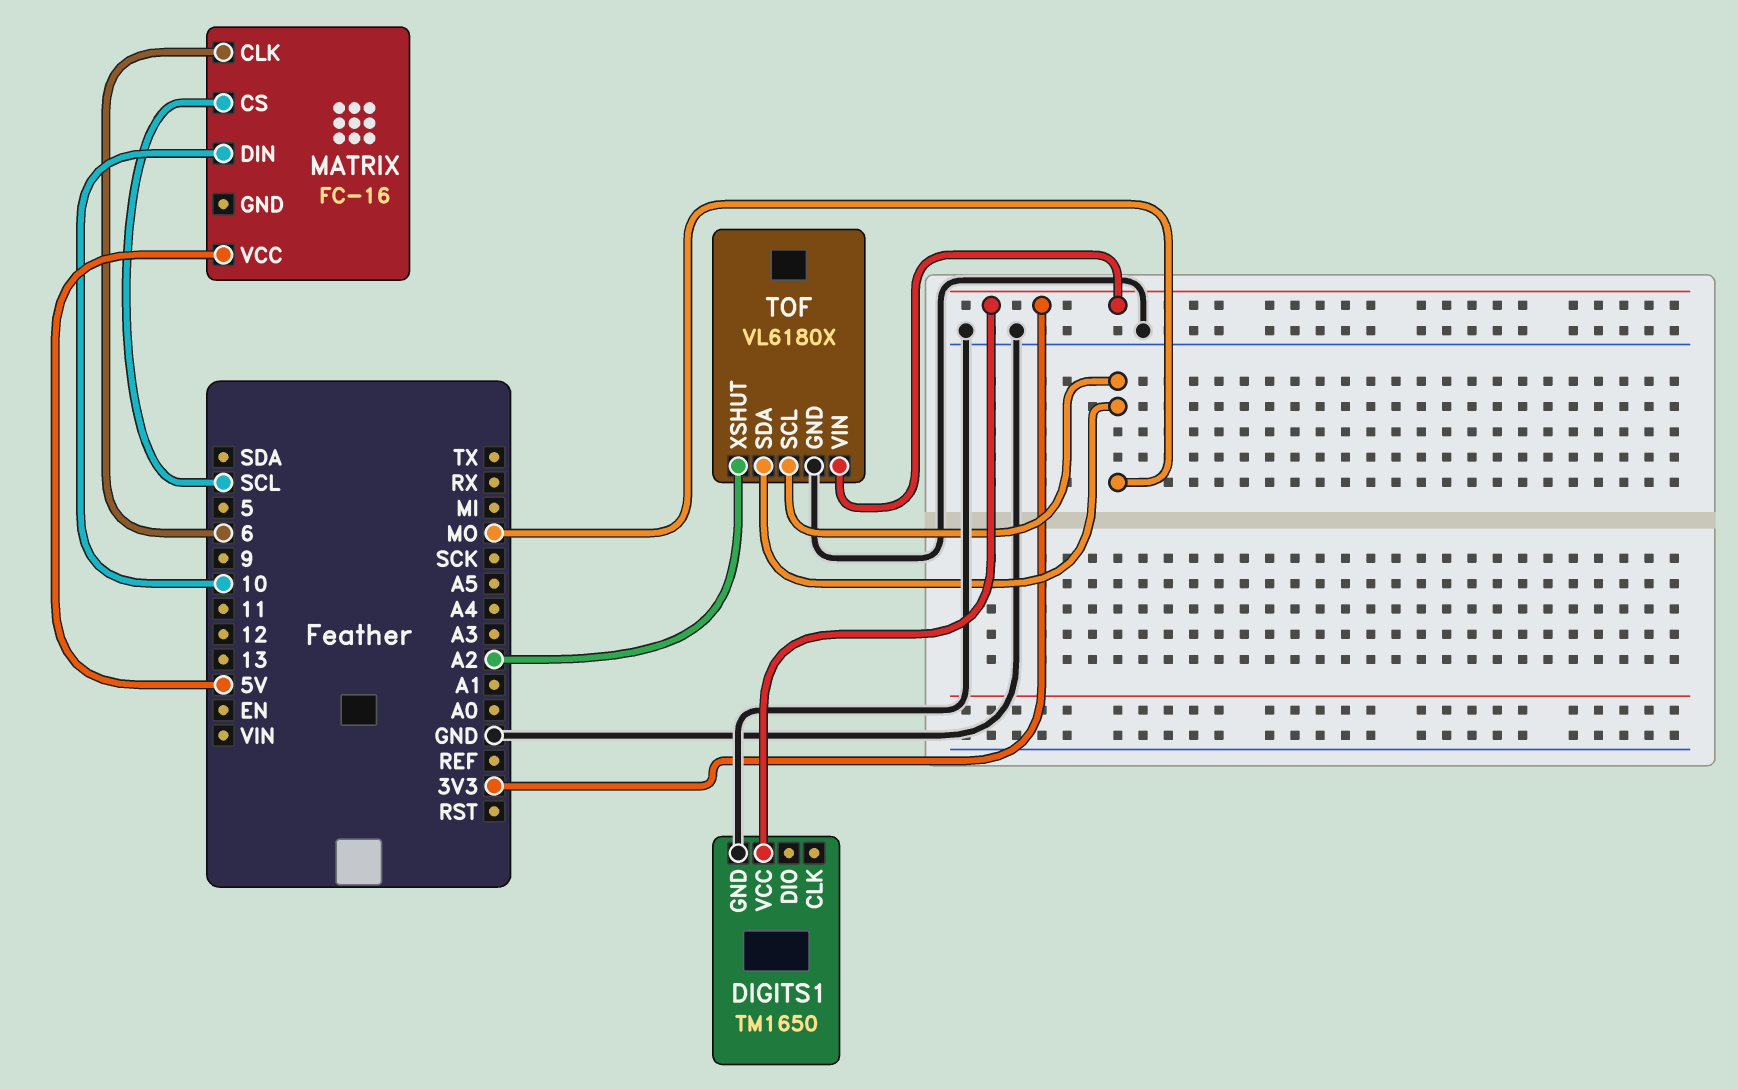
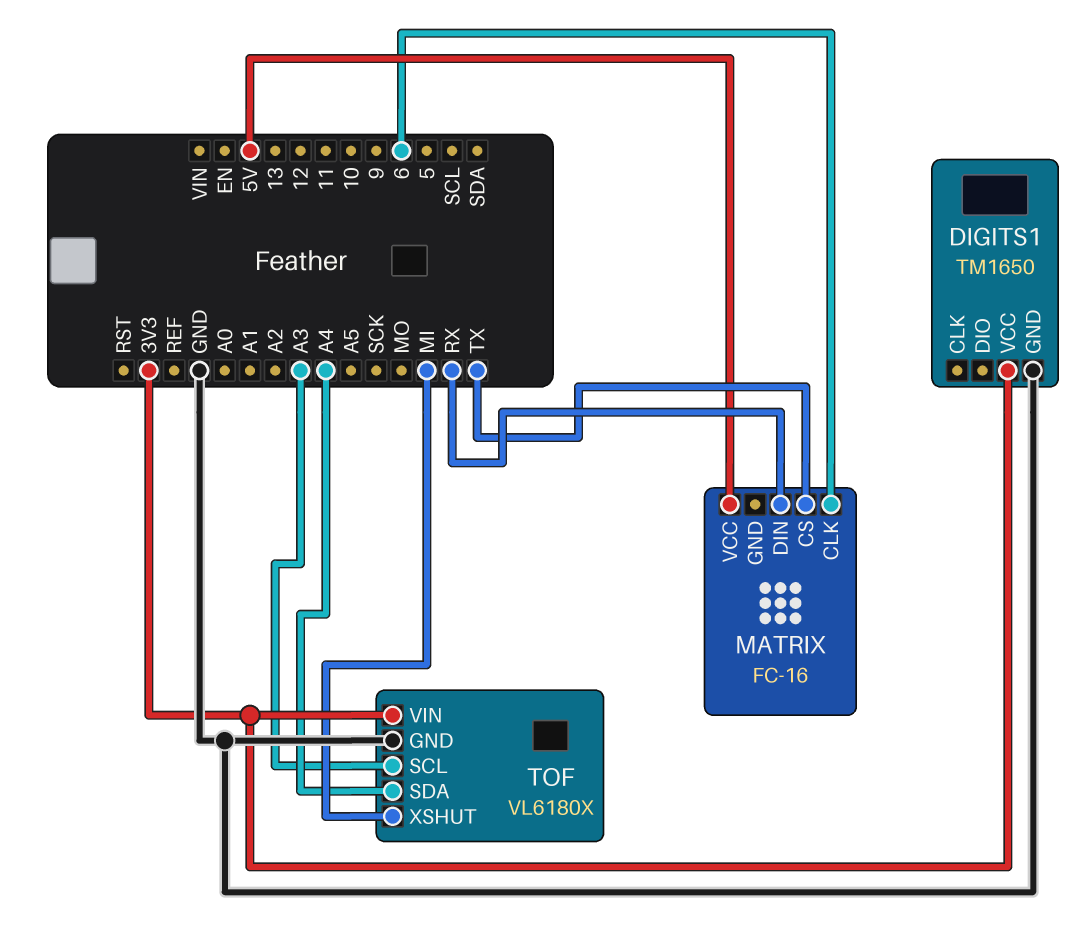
MATRIX pin CS: SCL -> TX
MATRIX pin DIN: 10 -> RX
TOF pin SCL: MO -> A3
TOF pin SDA: MO -> A4
TOF pin XSHUT: A2 -> MI

